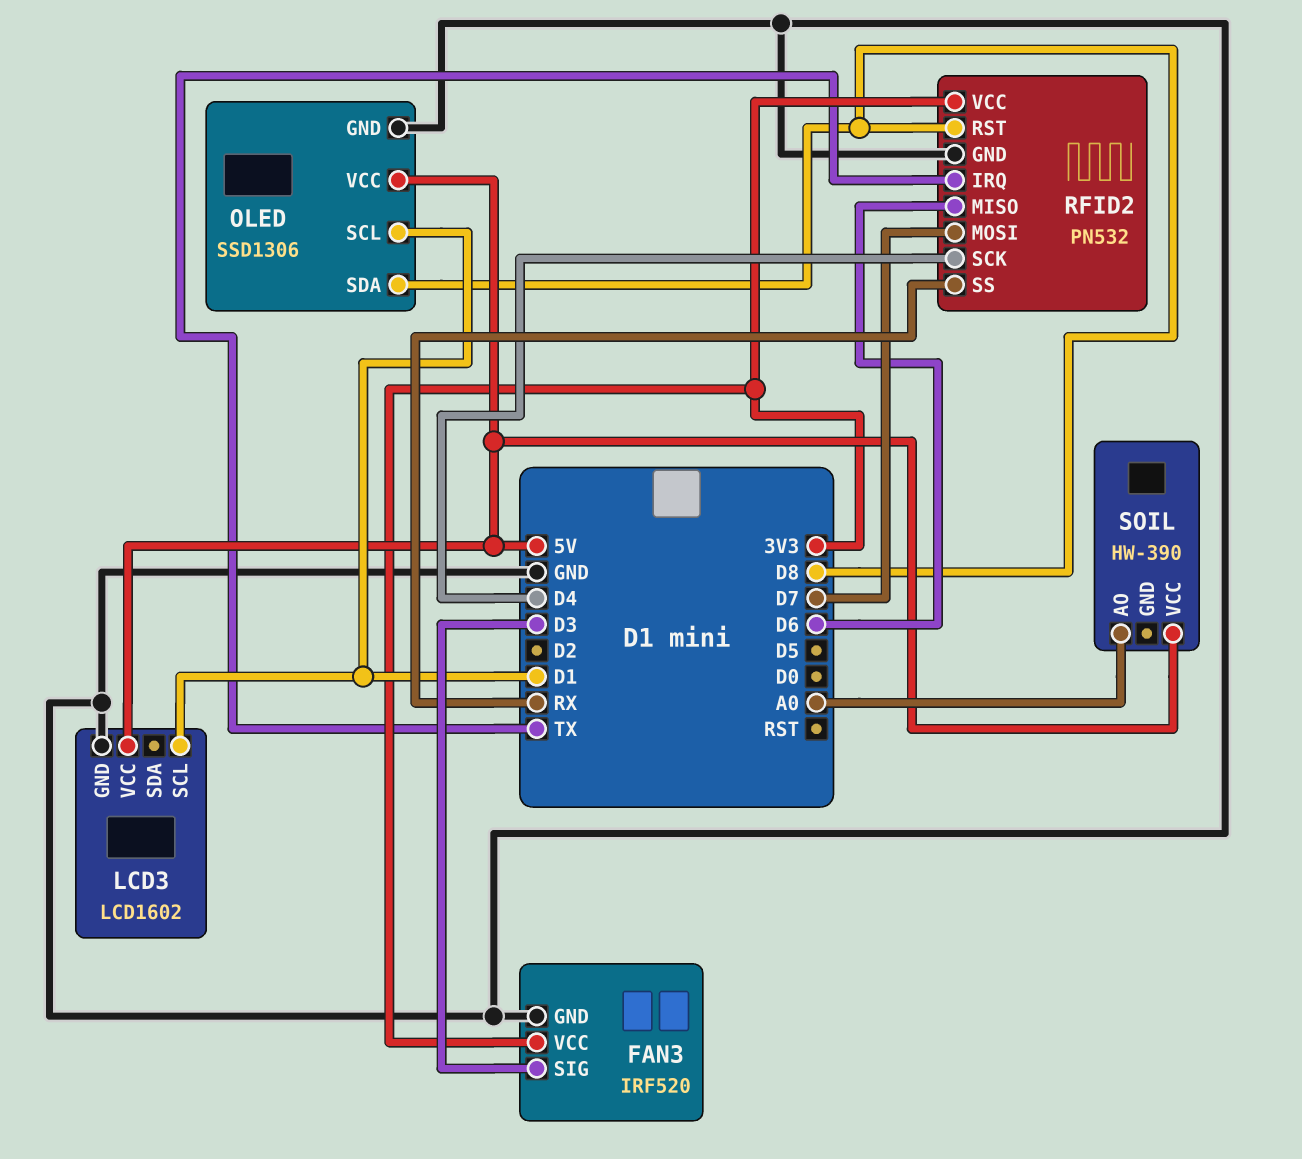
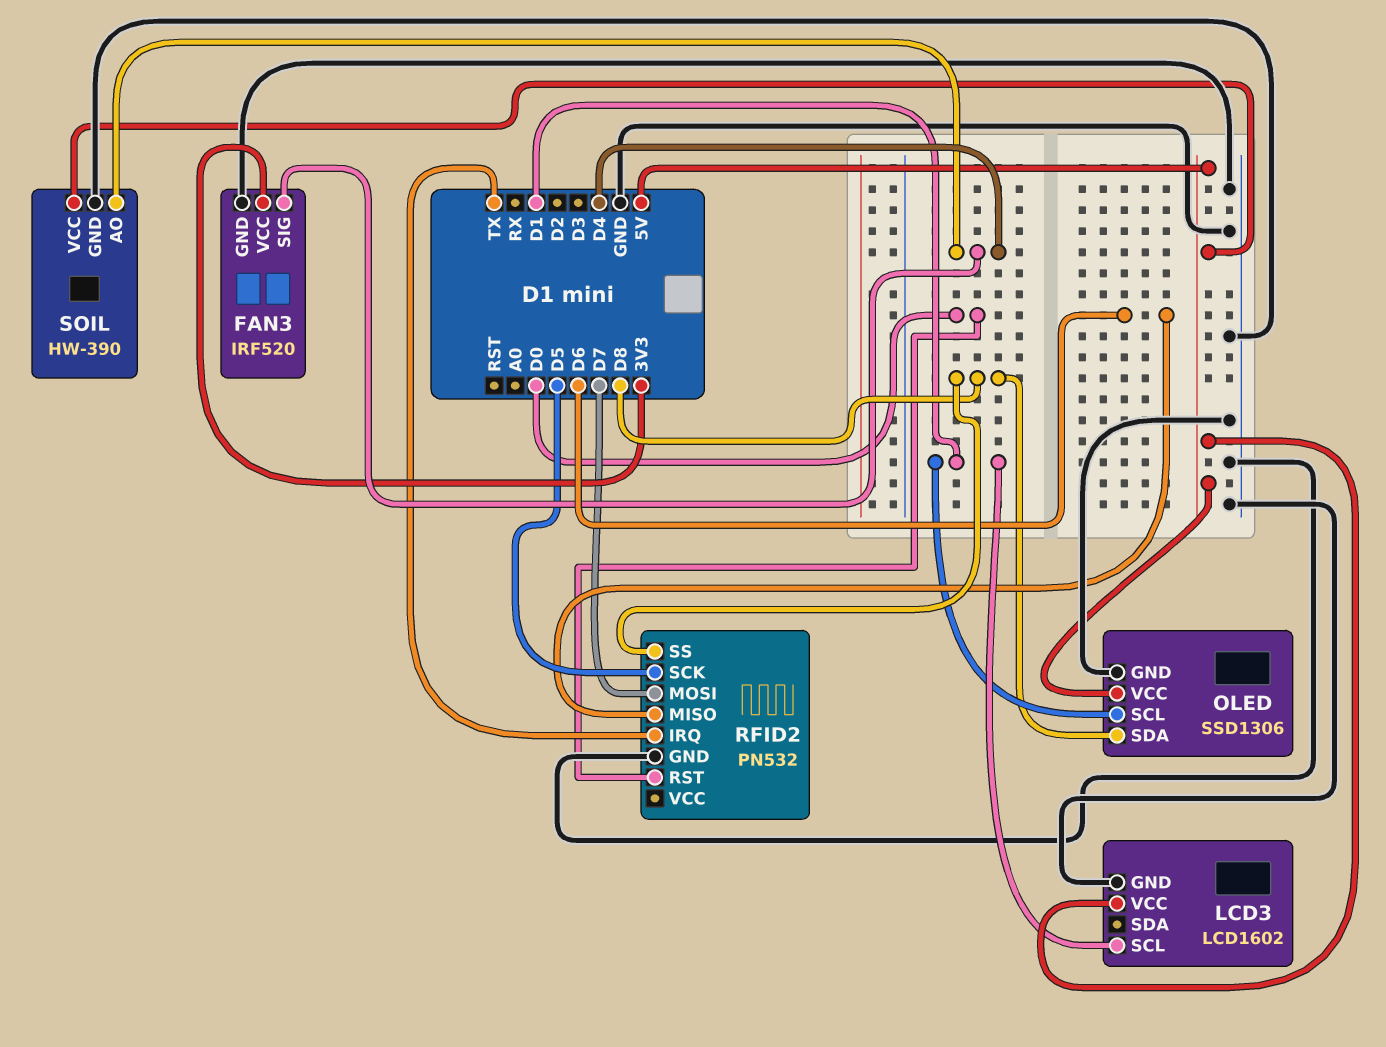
FAN3 pin SIG: D3 -> D4
RFID2 pin RST: D8 -> D0
RFID2 pin SCK: D4 -> D5
RFID2 pin SS: RX -> D8
RFID2 pin VCC: 3V3 -> none
SOIL pin AO: A0 -> D4
SOIL pin GND: none -> GND

